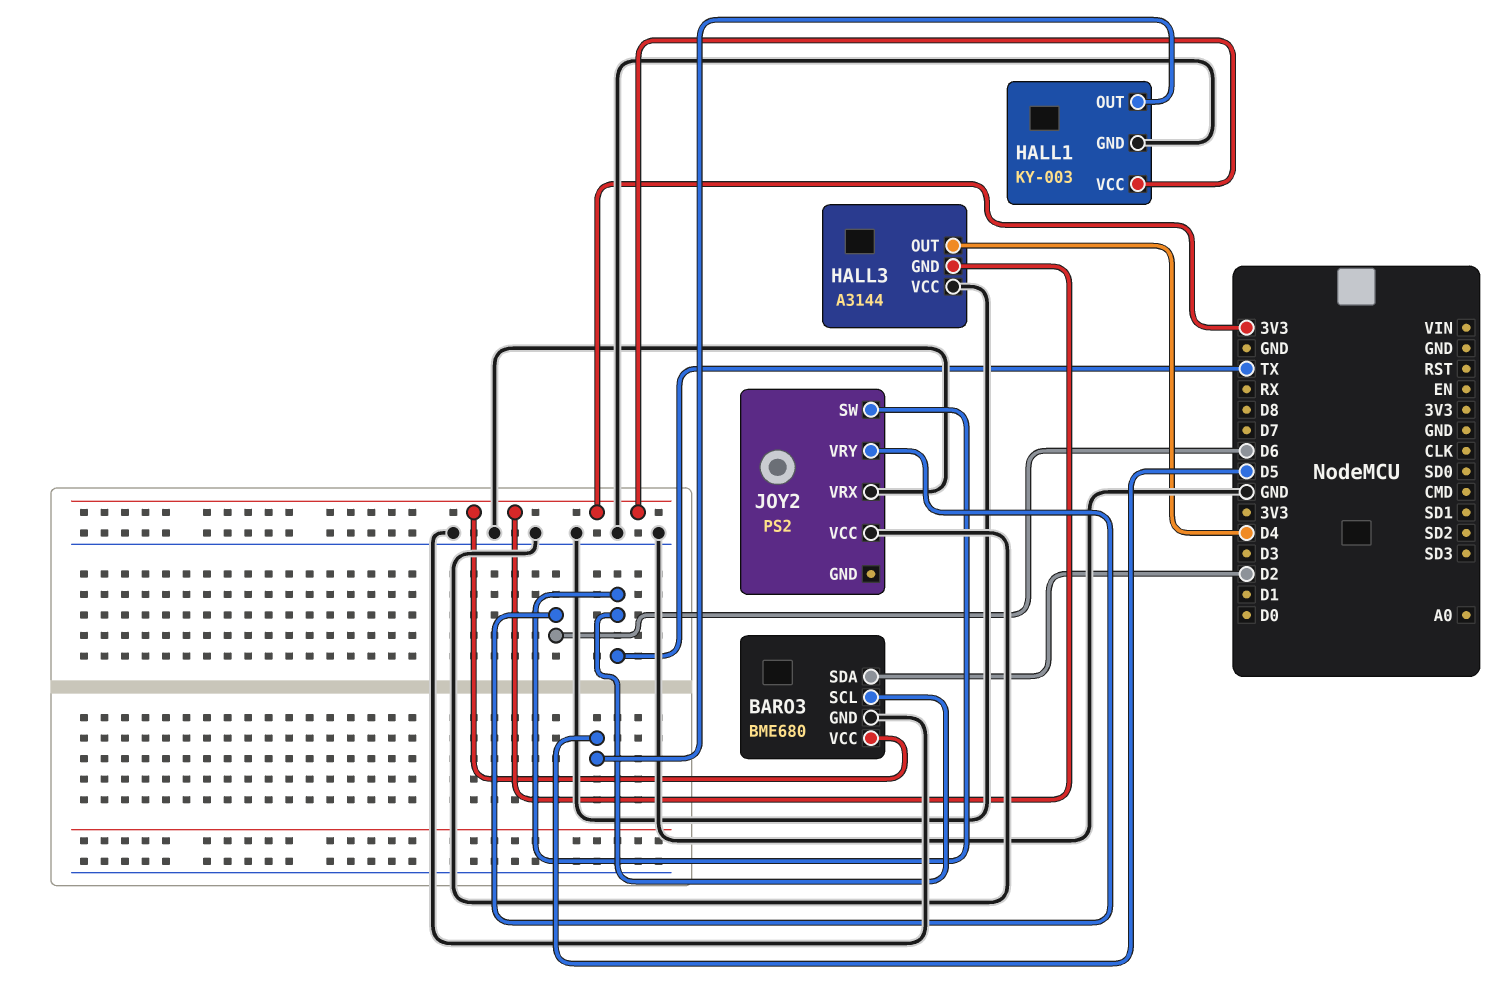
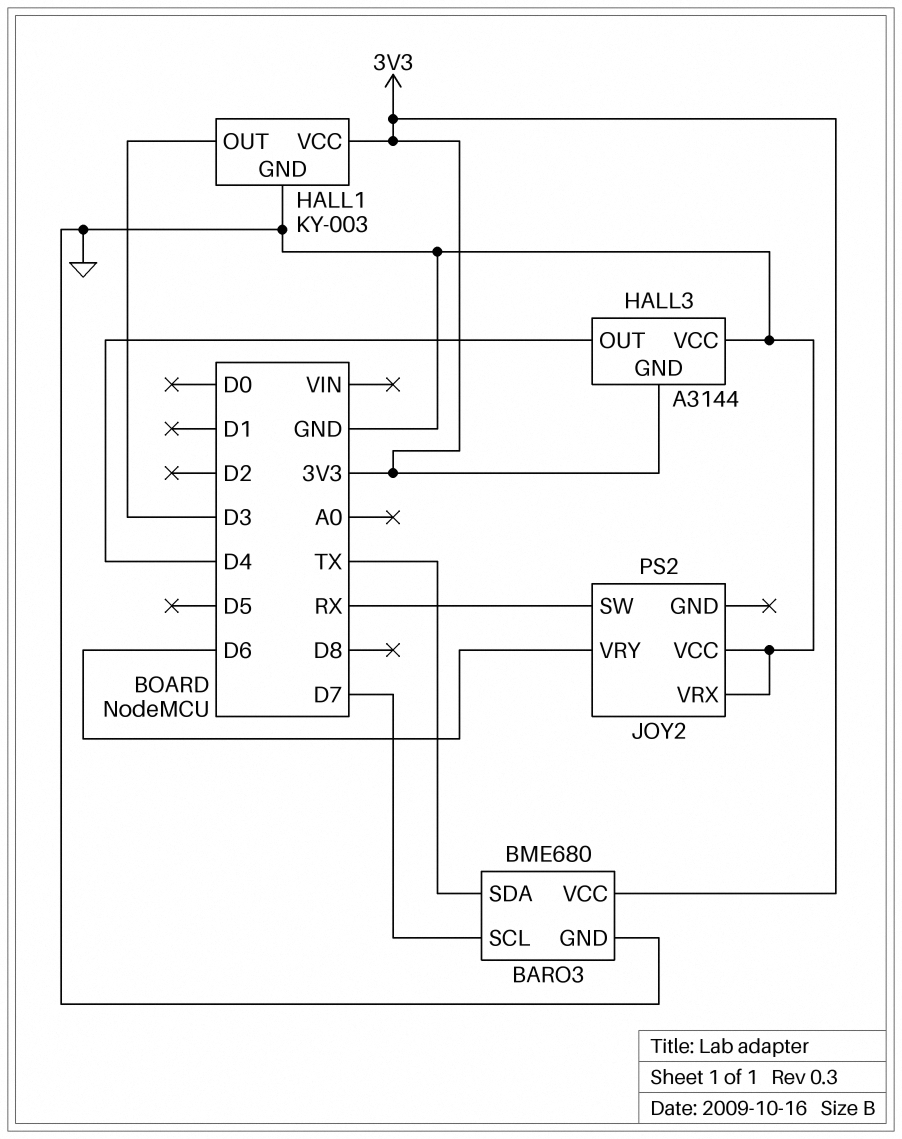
BARO3 pin SCL: TX -> D7
BARO3 pin SDA: D2 -> TX
HALL1 pin OUT: D5 -> D3
JOY2 pin SW: TX -> RX

